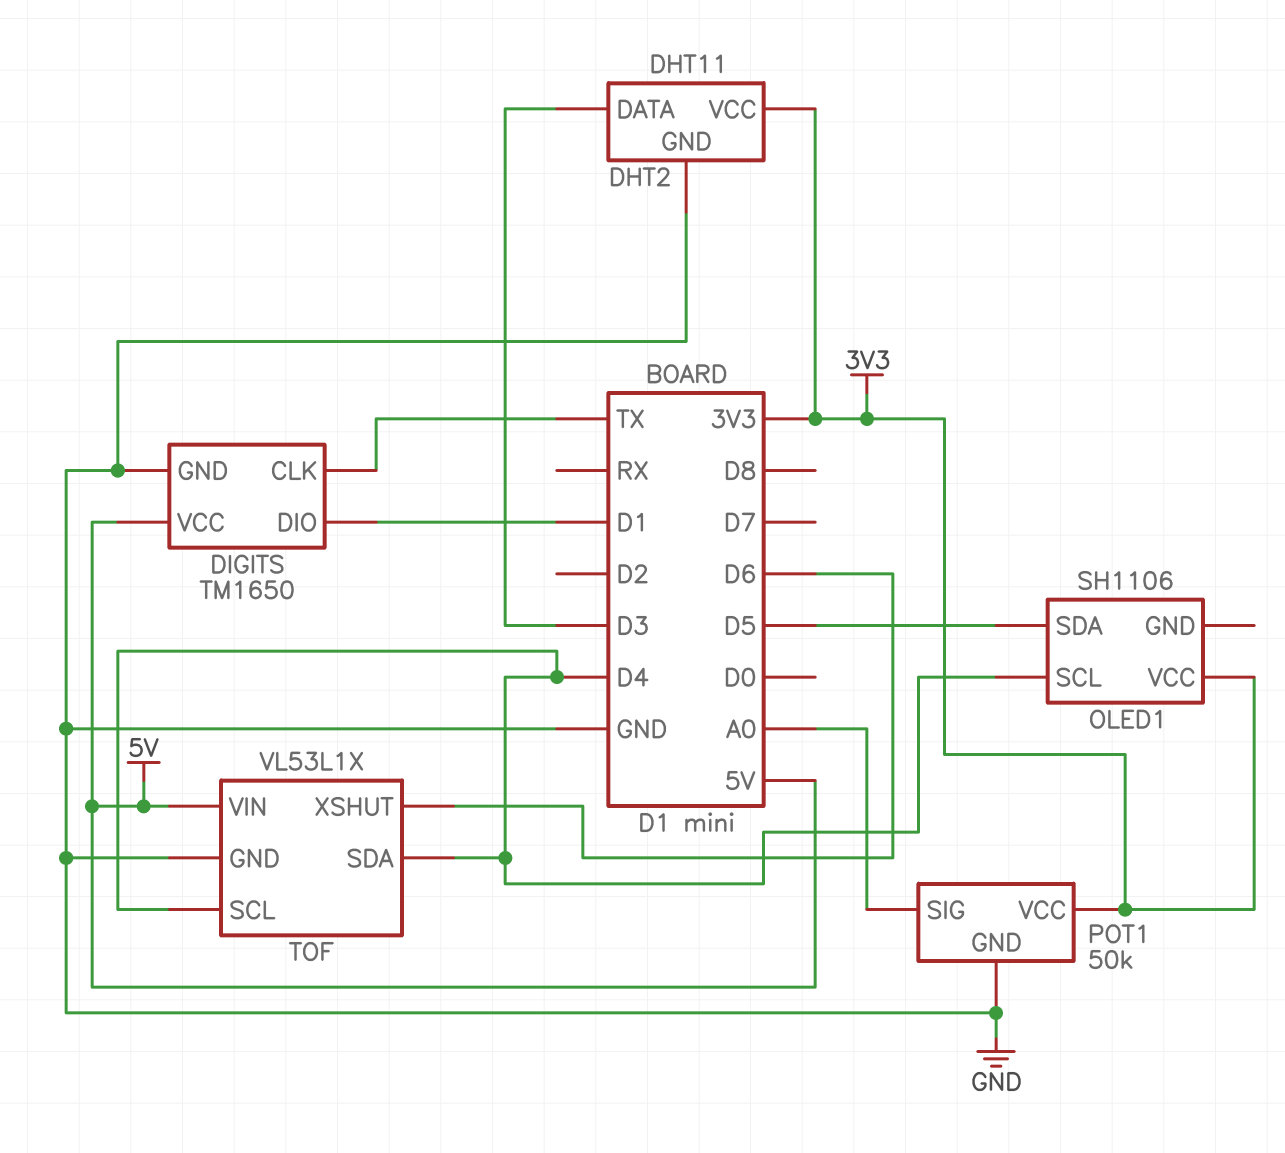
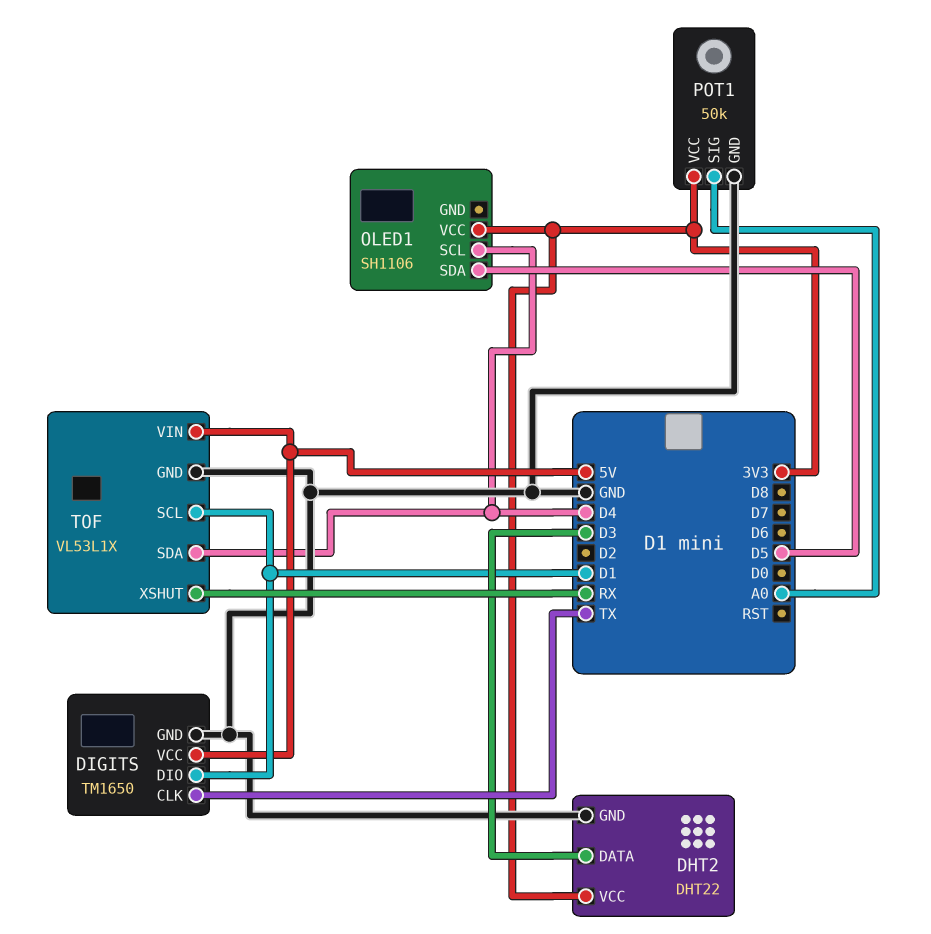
DHT2: DHT11 -> DHT22
TOF pin SCL: D4 -> D1
TOF pin XSHUT: D6 -> RX

